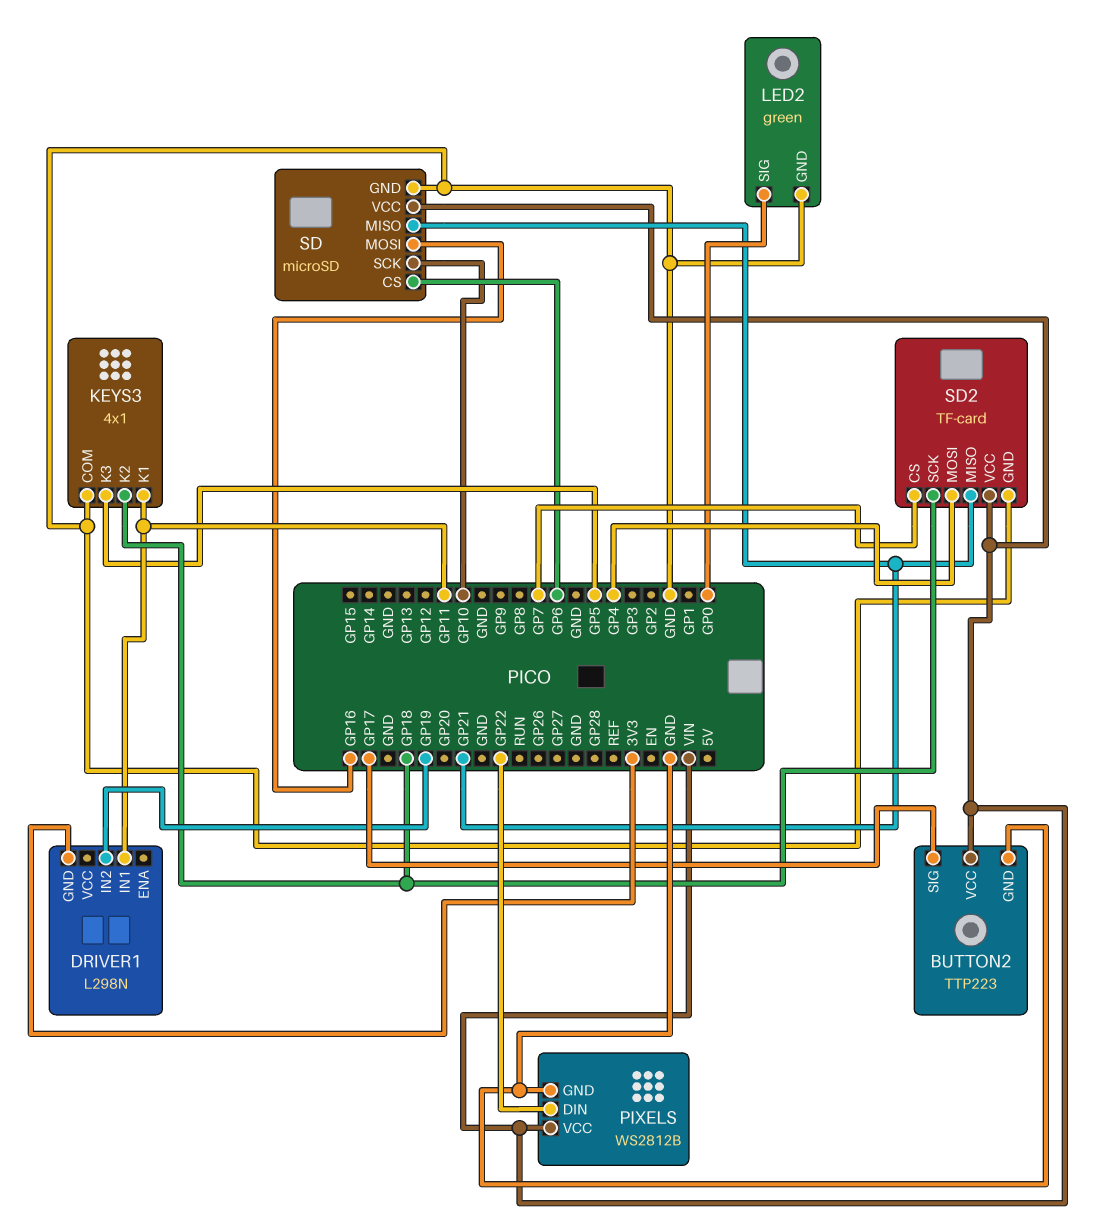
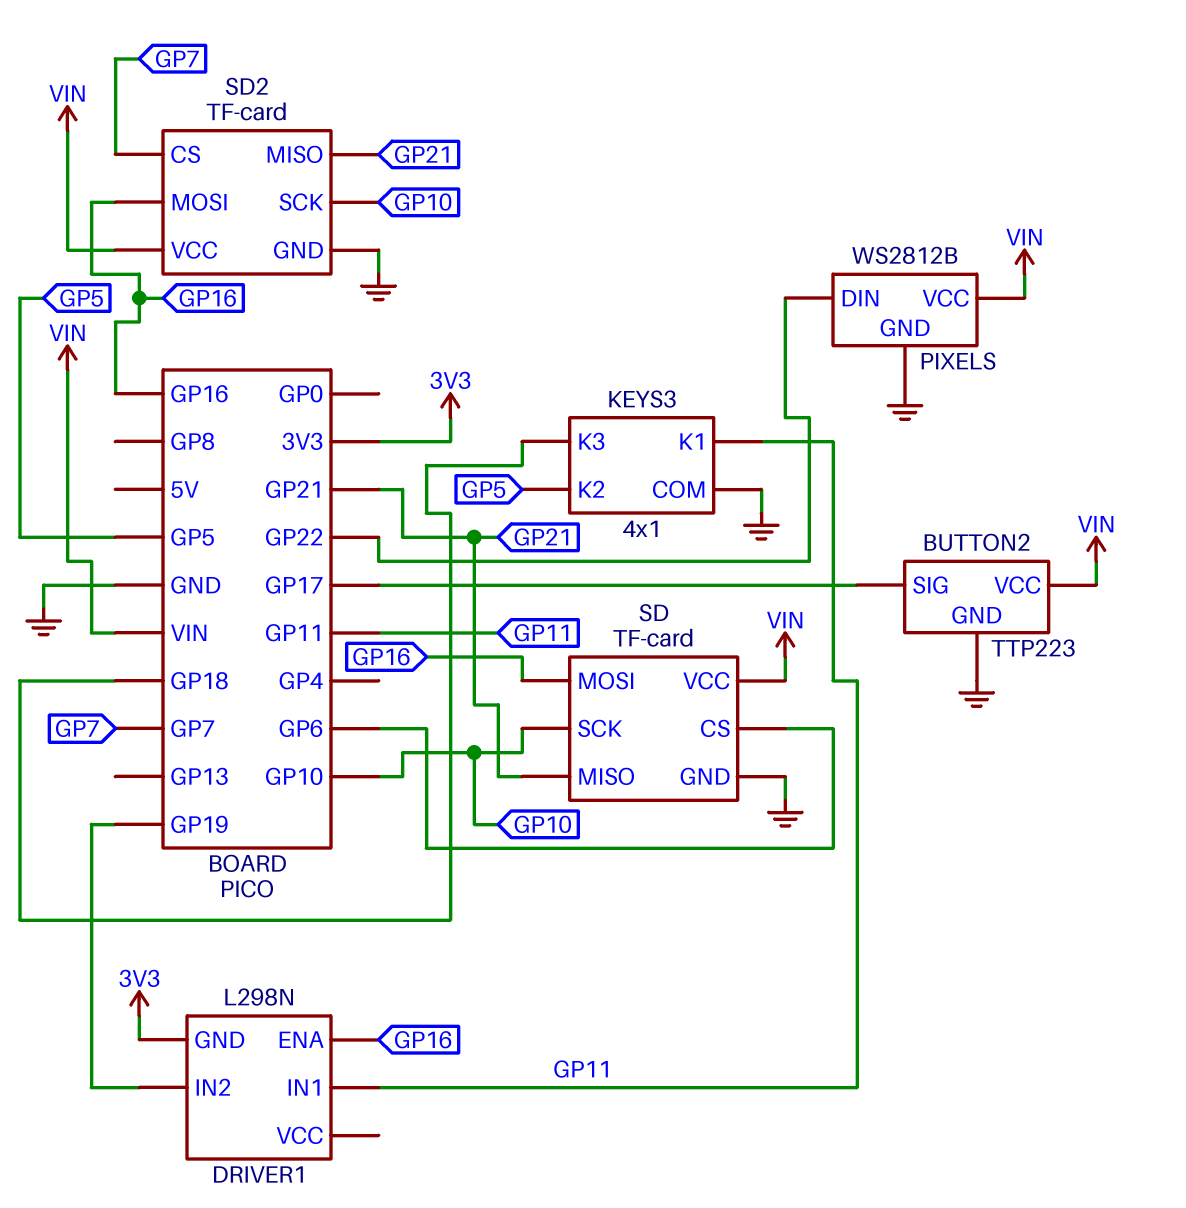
DRIVER1 pin ENA: none -> GP16
KEYS3 pin K2: GP18 -> GP5
KEYS3 pin K3: GP5 -> GP18
LED2: green -> none
LED2 pin GND: GND -> none
LED2 pin SIG: GP0 -> none
SD: microSD -> TF-card
SD2 pin MOSI: GP4 -> GP16
SD2 pin SCK: GP18 -> GP10

